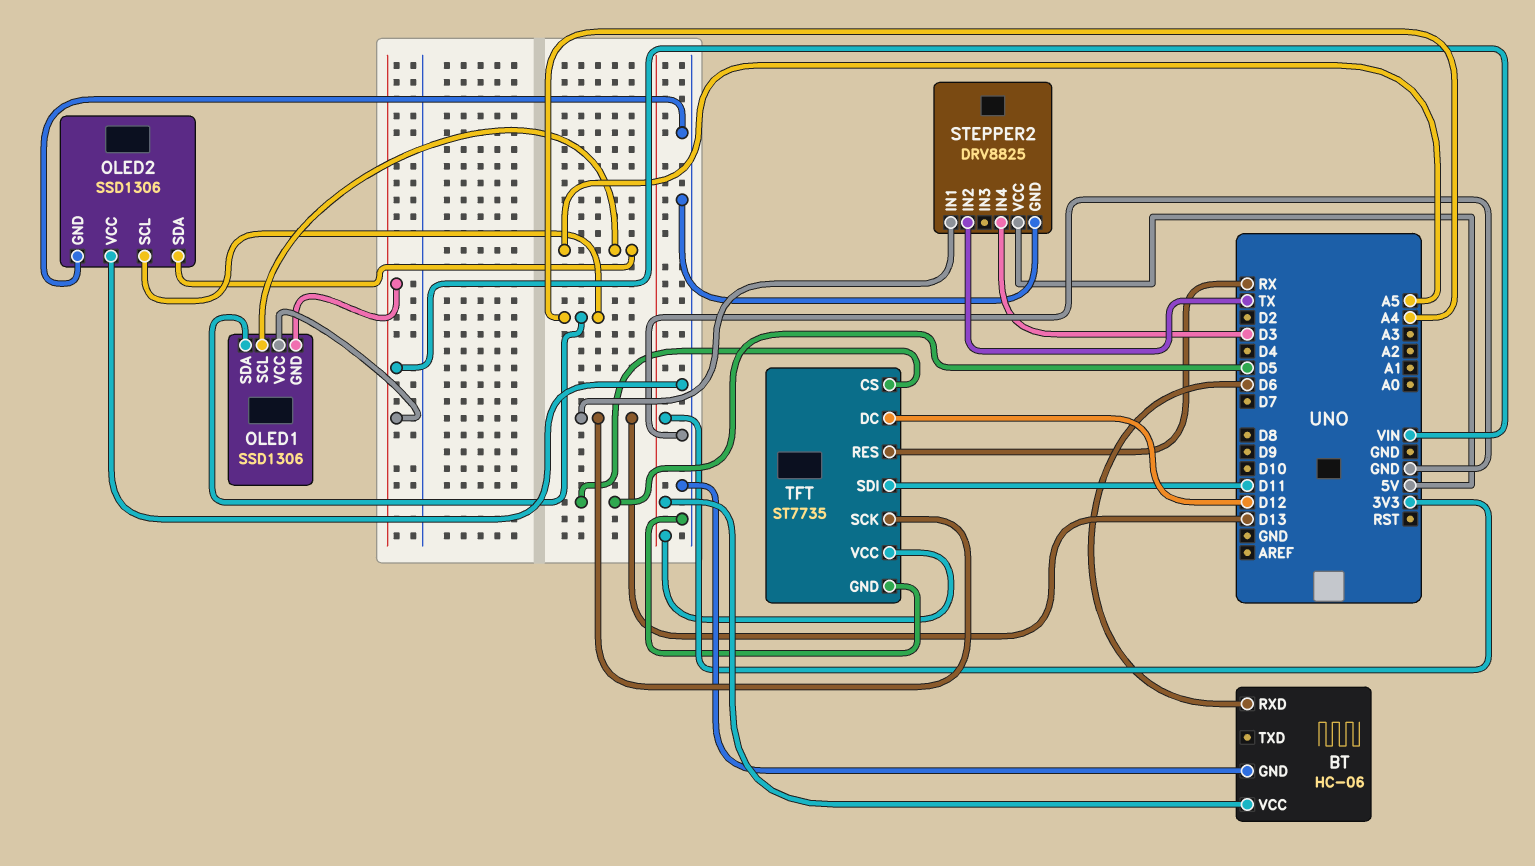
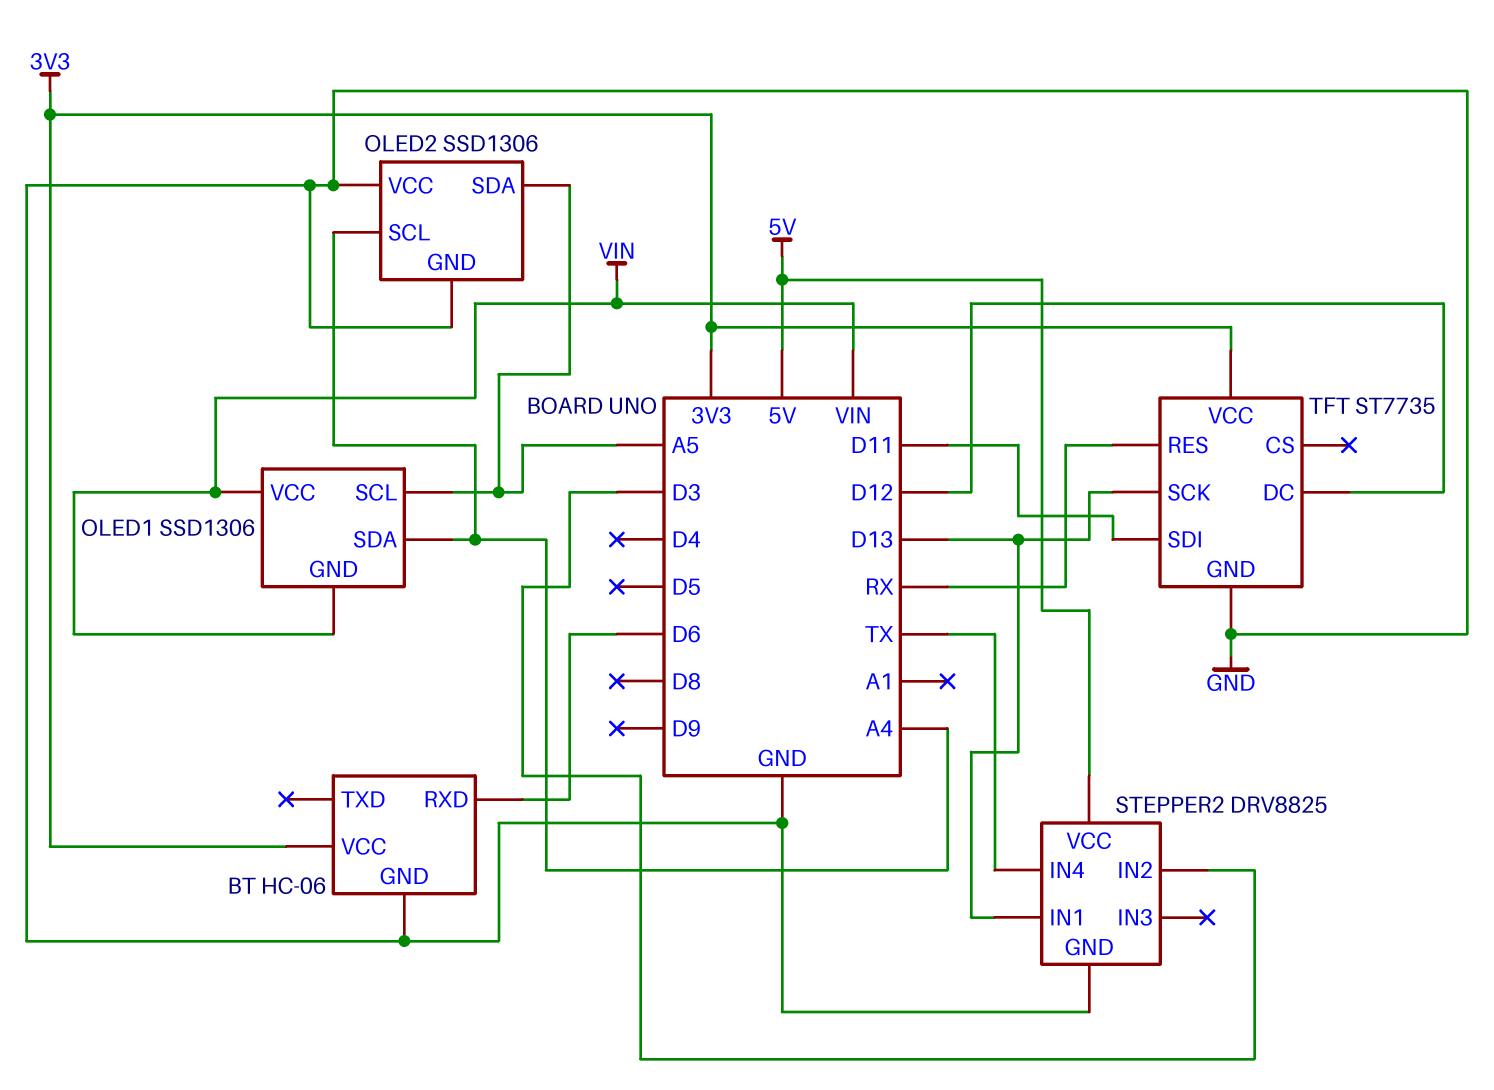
STEPPER2 pin IN2: TX -> D3
STEPPER2 pin IN4: D3 -> TX
TFT pin CS: D5 -> none

